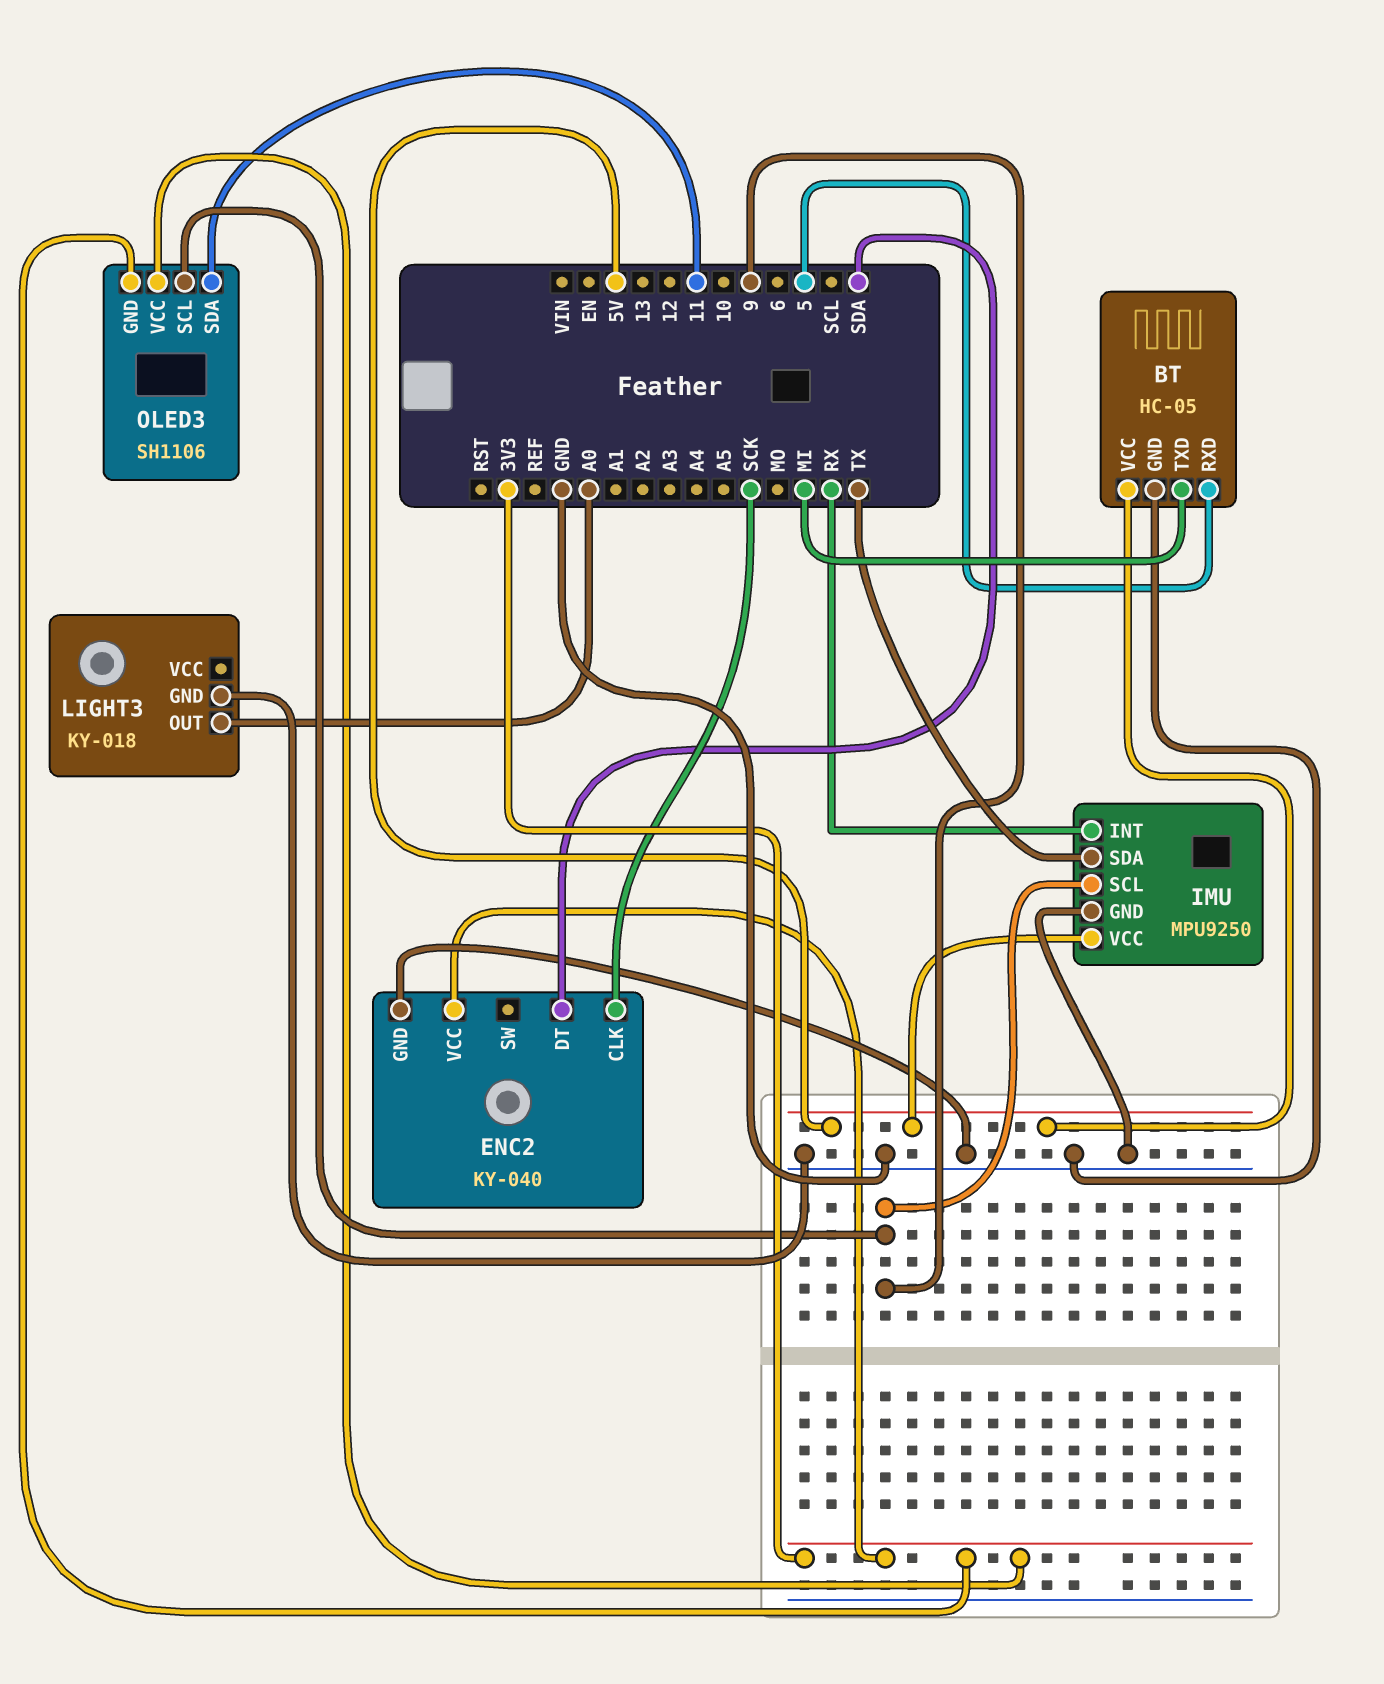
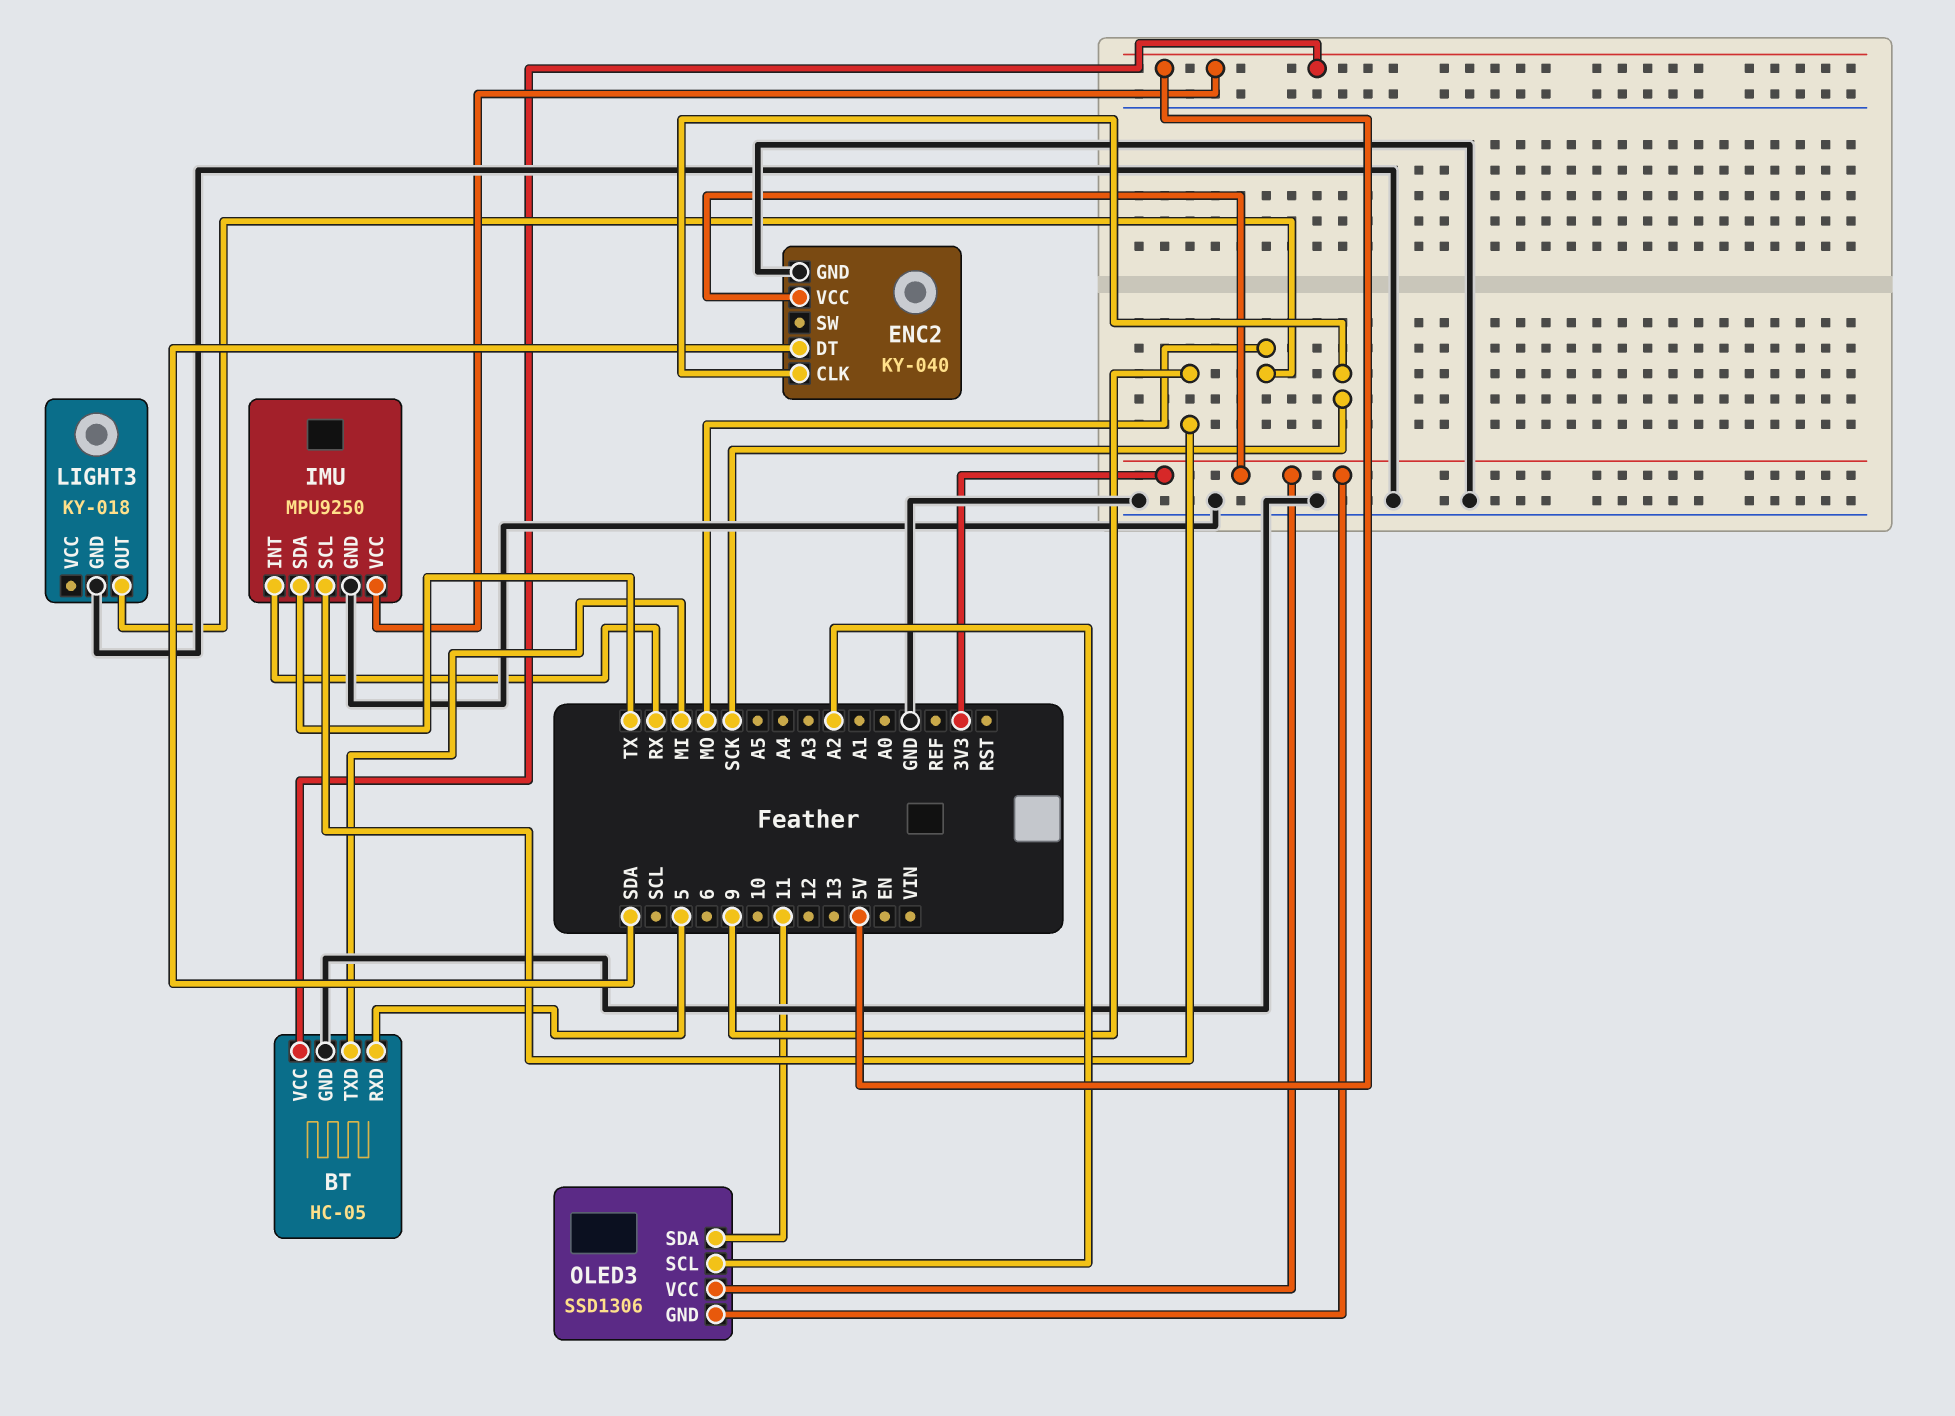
LIGHT3 pin OUT: A0 -> MO
OLED3: SH1106 -> SSD1306
OLED3 pin SCL: 9 -> A2

